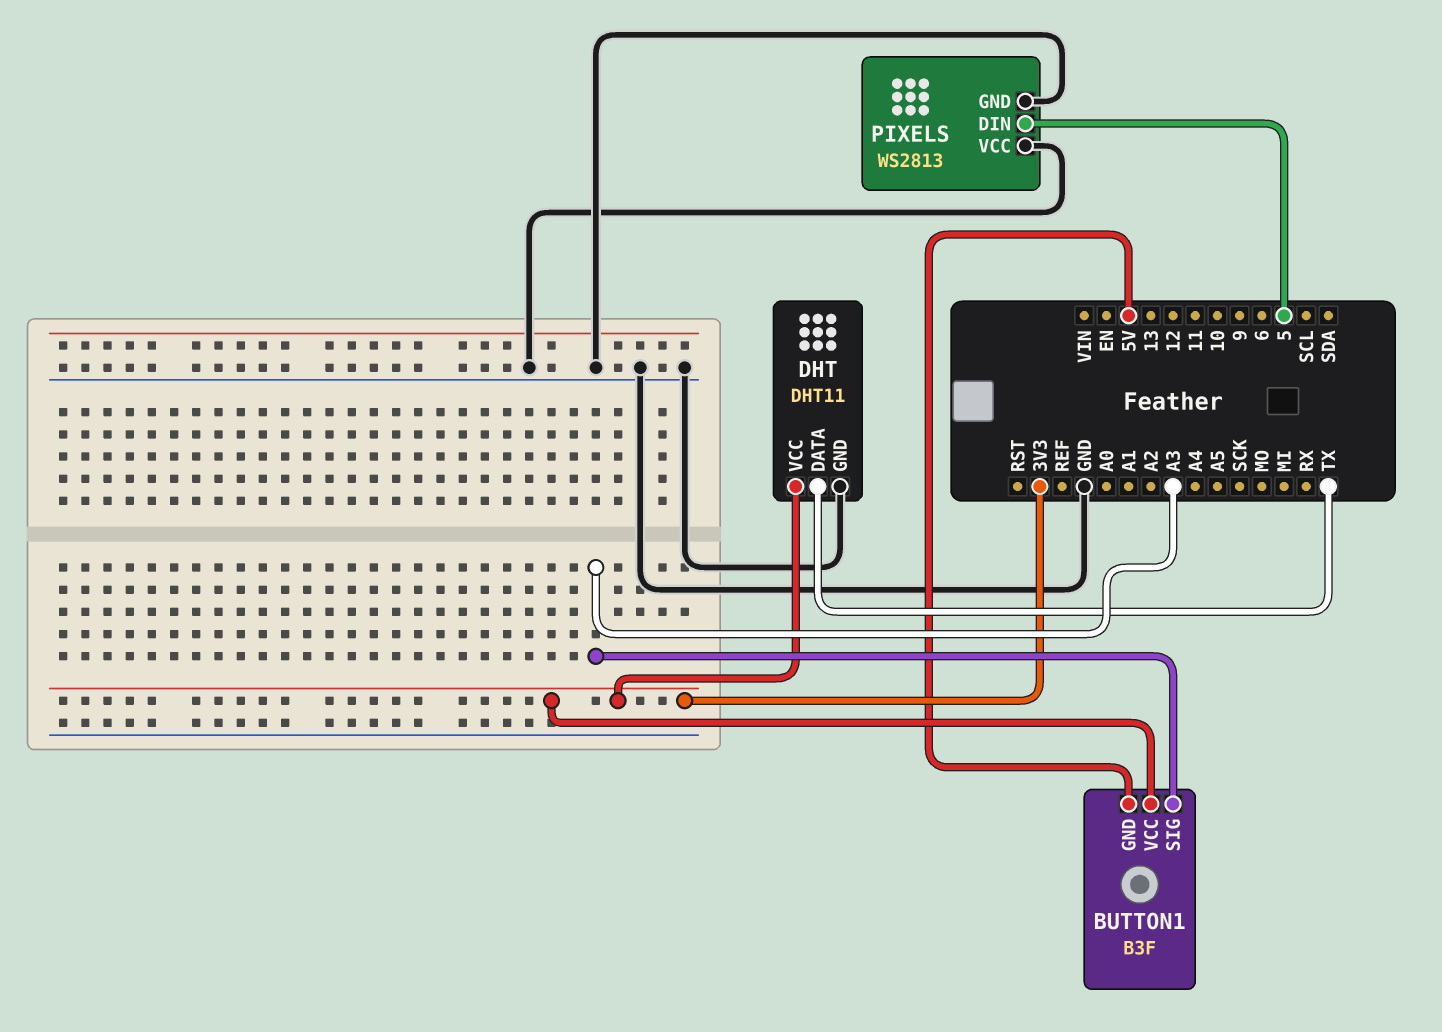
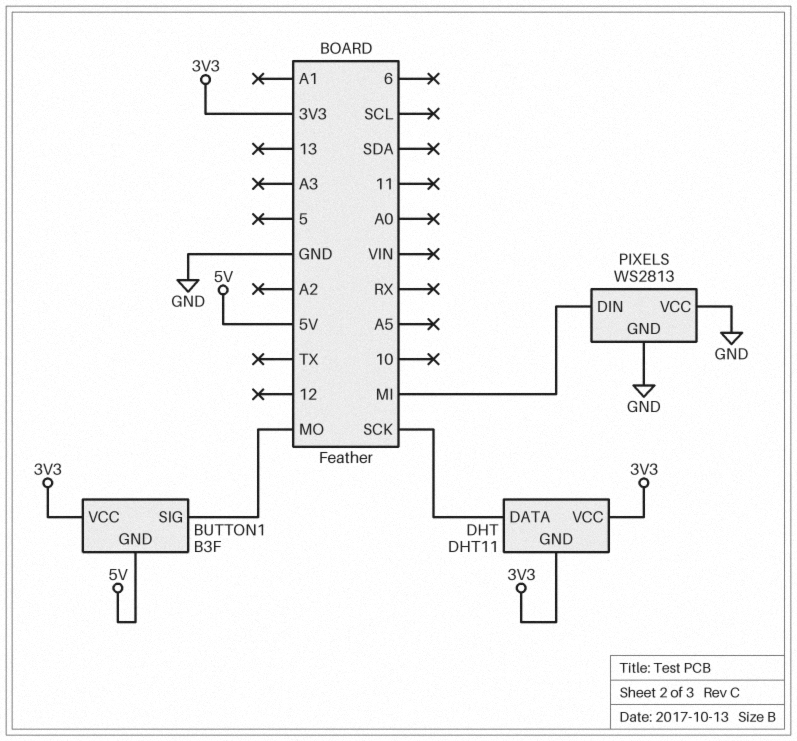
BUTTON1 pin SIG: A3 -> MO
DHT pin DATA: TX -> SCK
DHT pin GND: GND -> 3V3
PIXELS pin DIN: 5 -> MI

